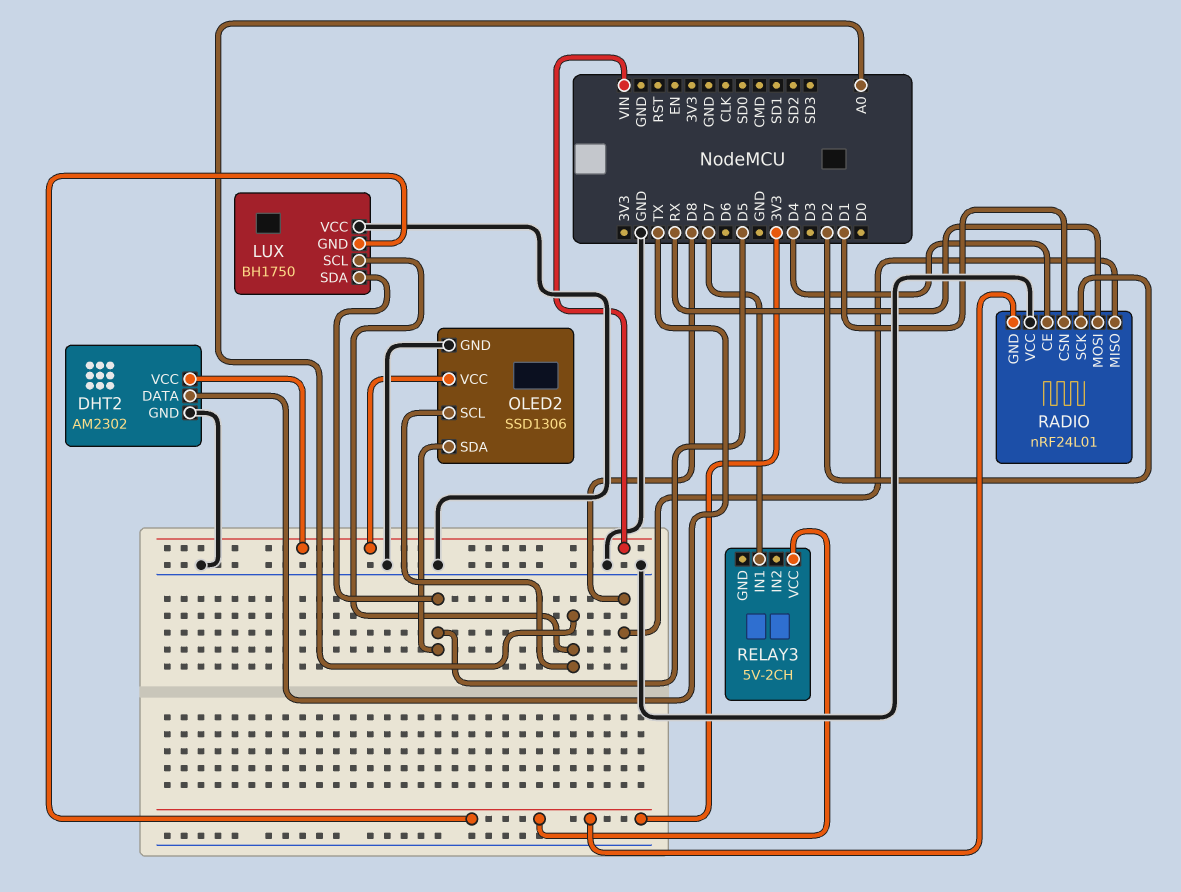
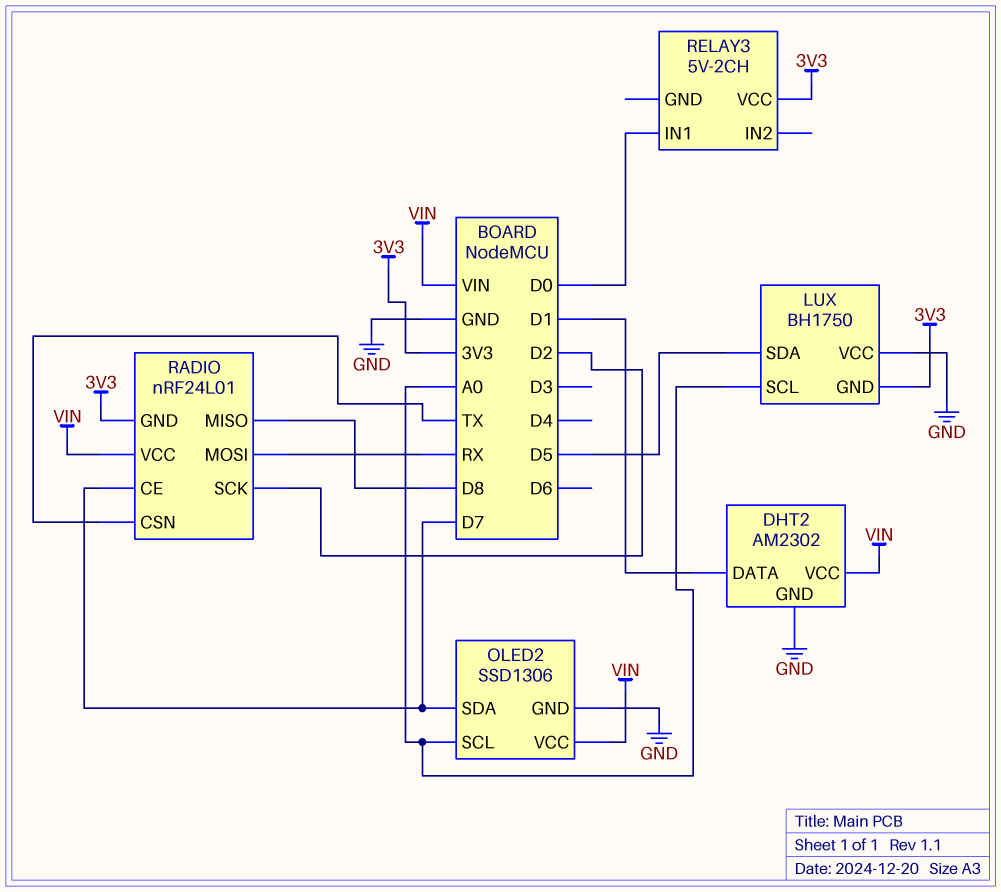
DHT2 pin DATA: TX -> D1
OLED2 pin SDA: D5 -> D7
RADIO pin CE: D4 -> D7
RADIO pin CSN: D1 -> TX
RADIO pin VCC: GND -> VIN
RELAY3 pin IN1: D7 -> D0

